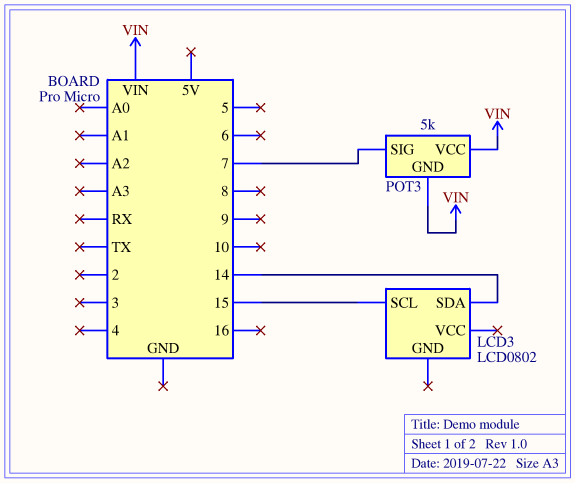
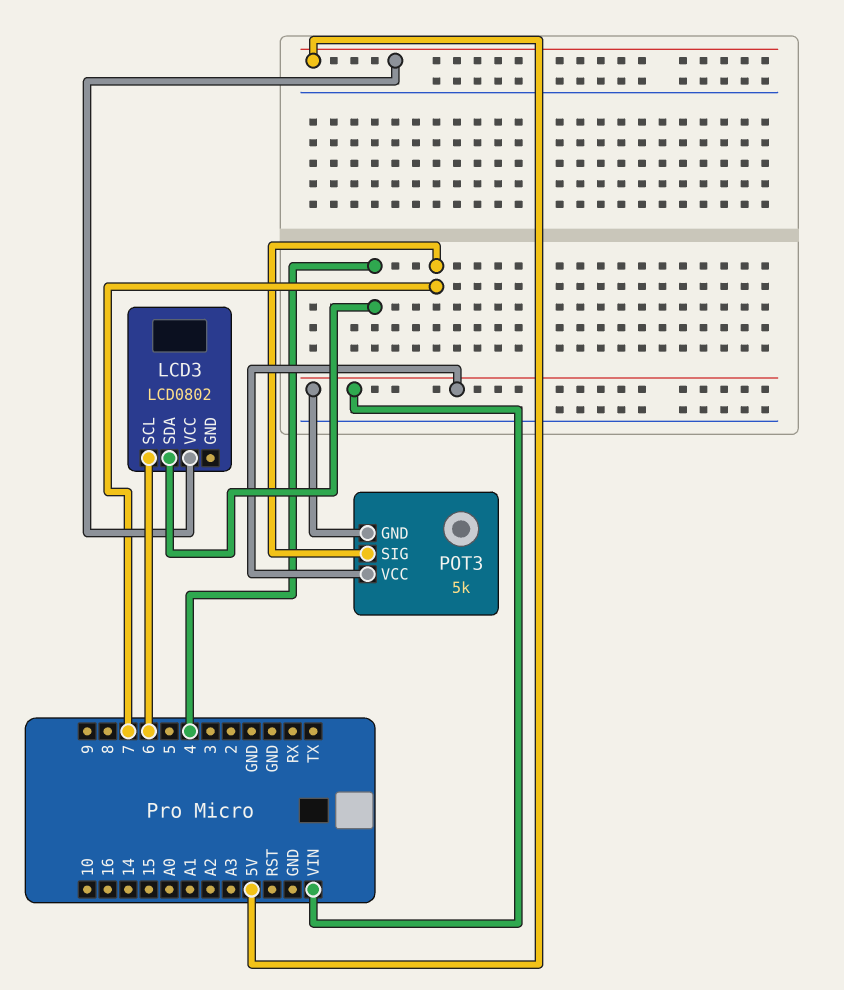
LCD3 pin SCL: 15 -> 6
LCD3 pin SDA: 14 -> 4
LCD3 pin VCC: none -> 5V

